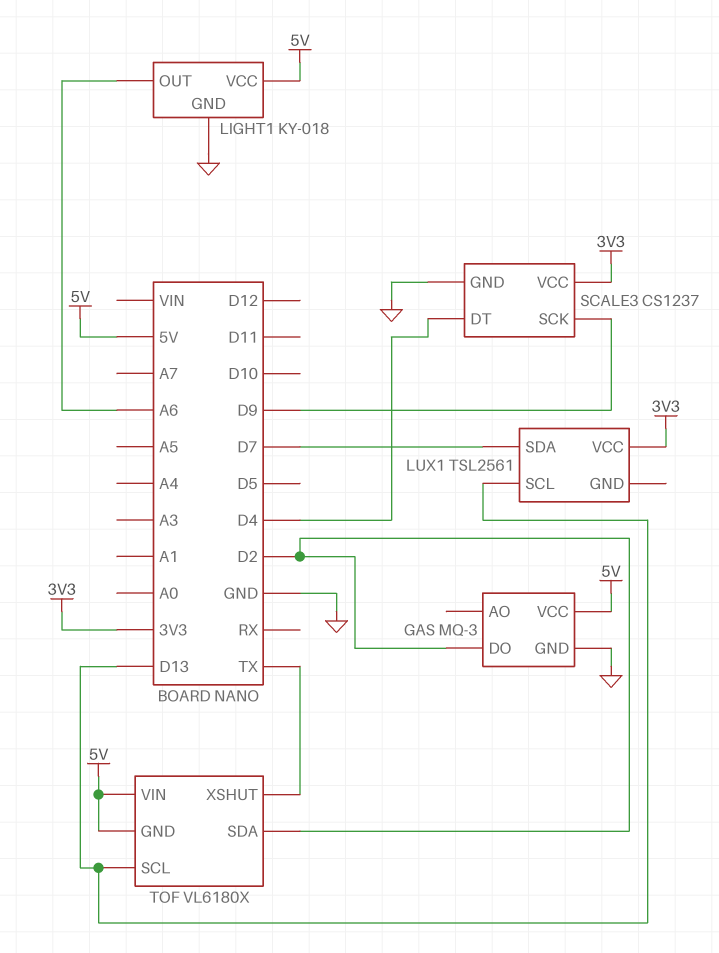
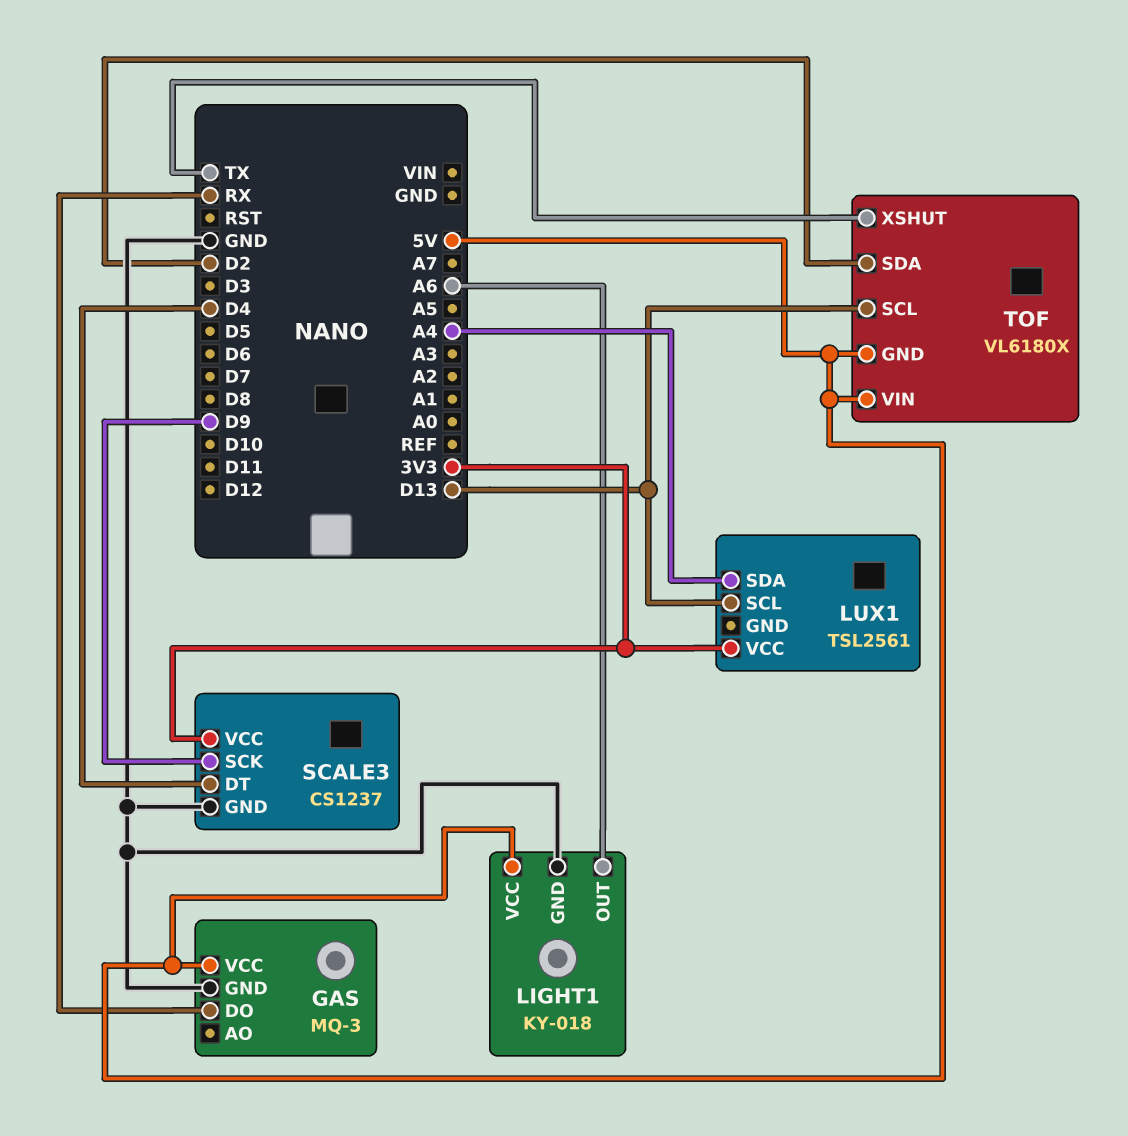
GAS pin DO: D2 -> RX
LUX1 pin SDA: D7 -> A4

